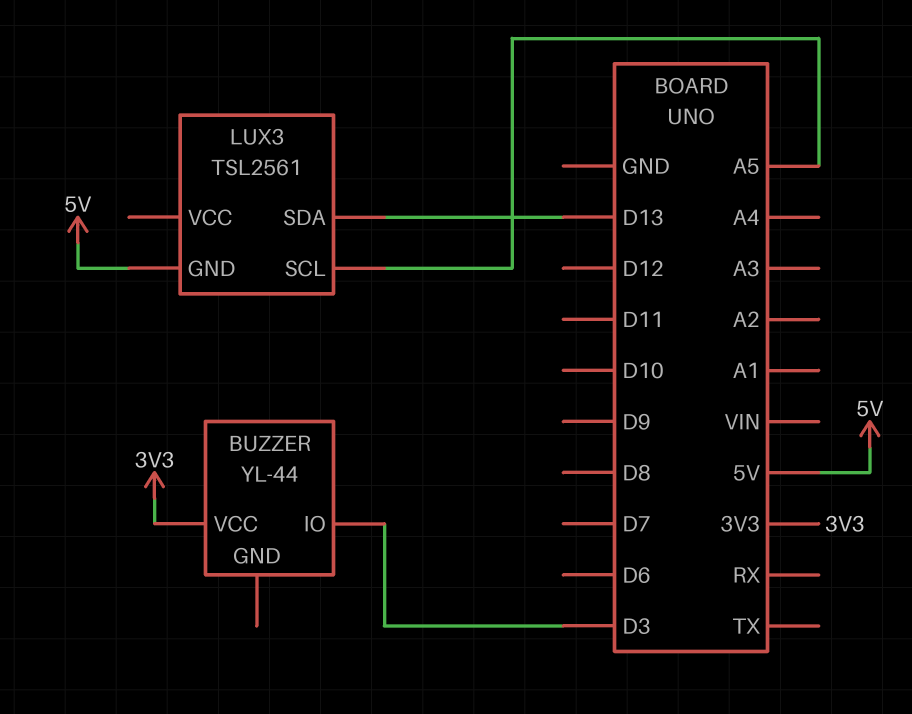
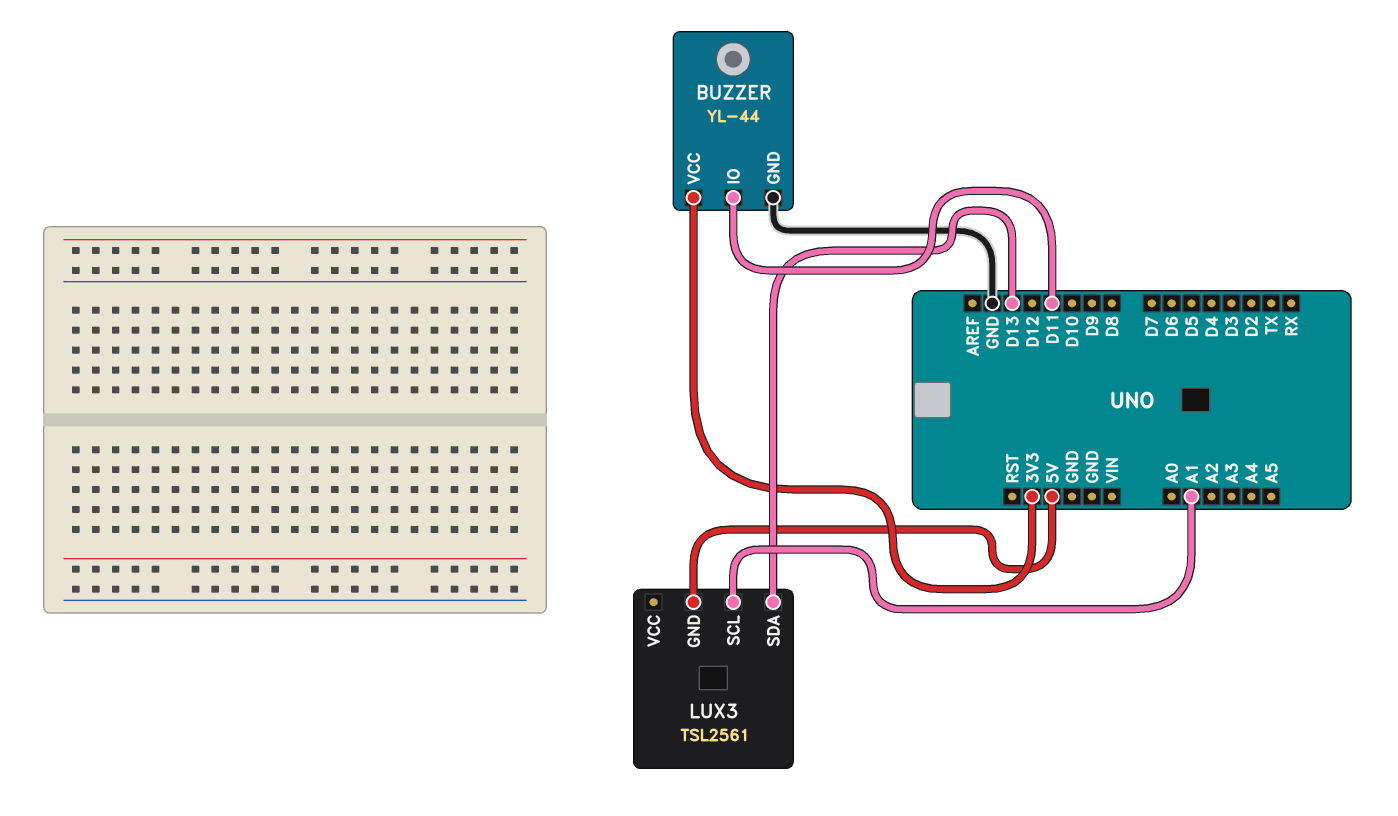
BUZZER pin GND: none -> GND
BUZZER pin IO: D3 -> D11
LUX3 pin SCL: A5 -> A1

